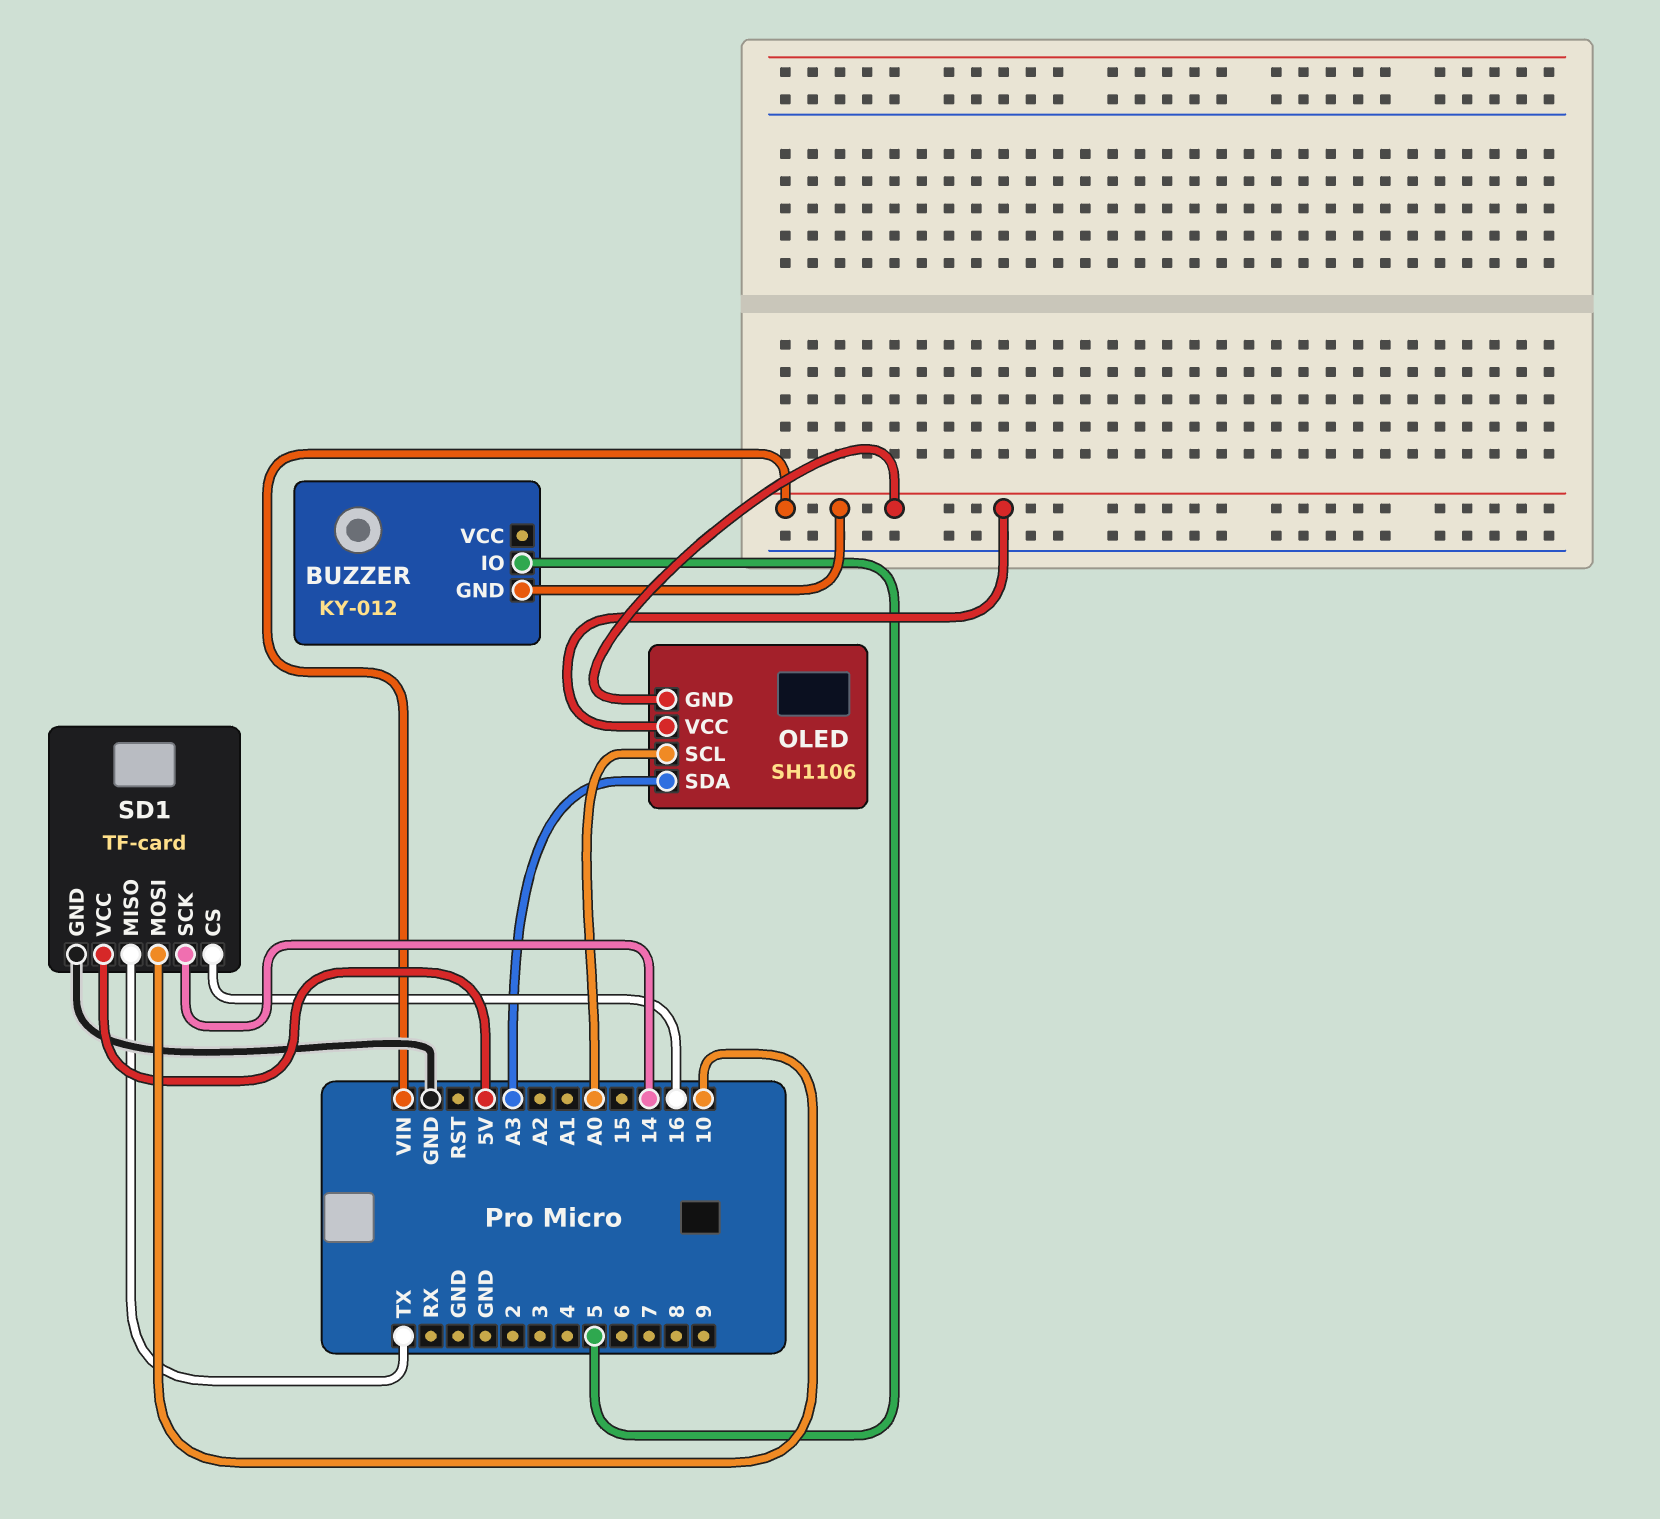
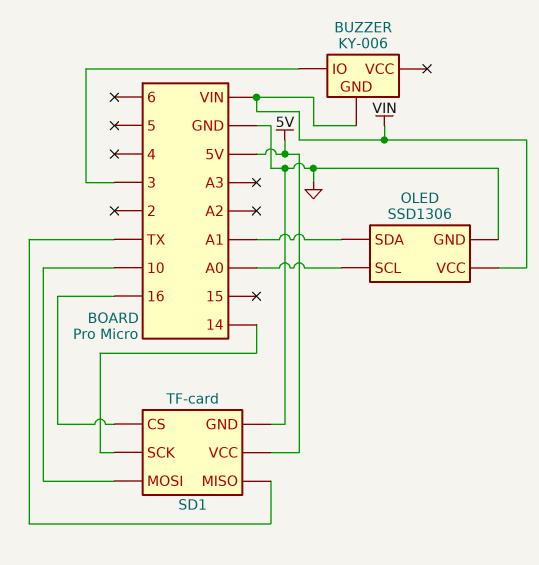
BUZZER: KY-012 -> KY-006
BUZZER pin IO: 5 -> 3
OLED: SH1106 -> SSD1306
OLED pin GND: VIN -> GND
OLED pin SDA: A3 -> A1

